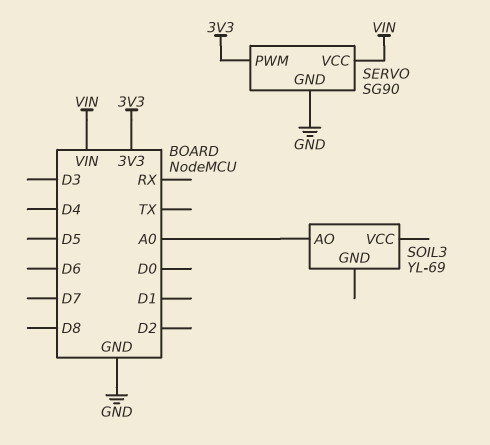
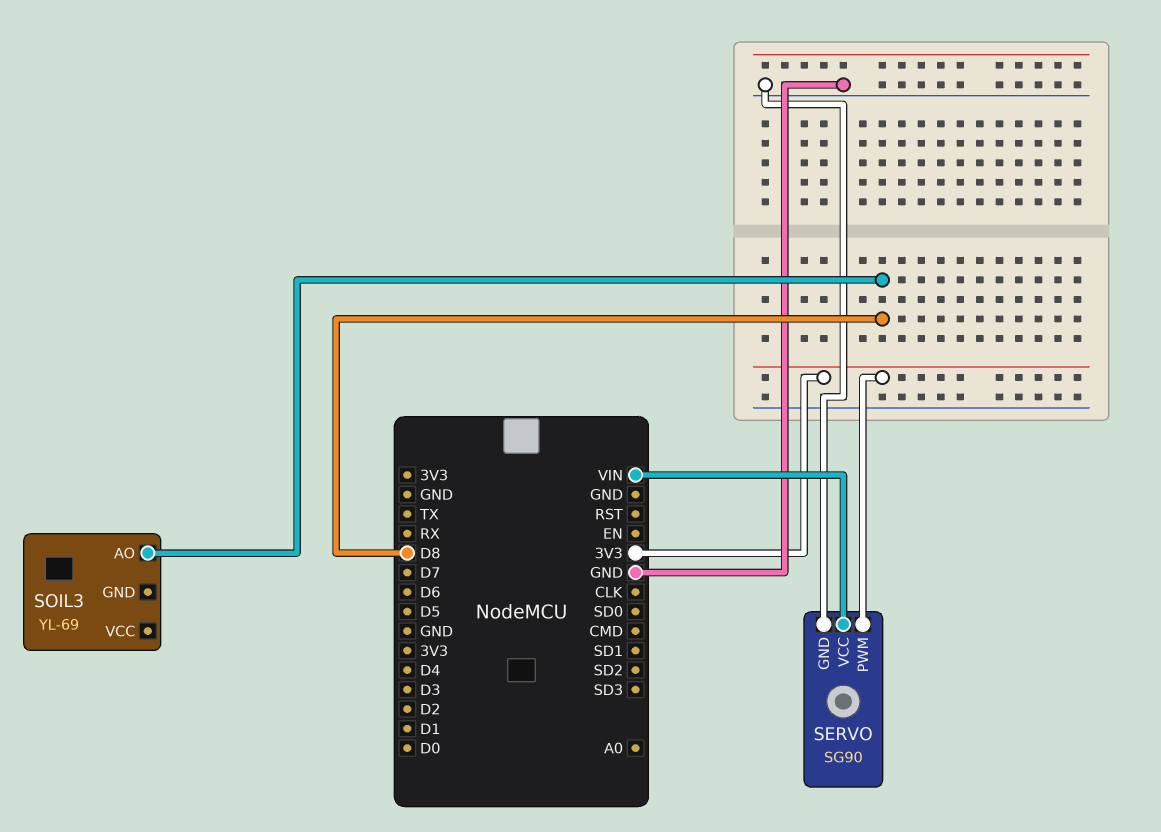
SOIL3 pin AO: A0 -> D8

